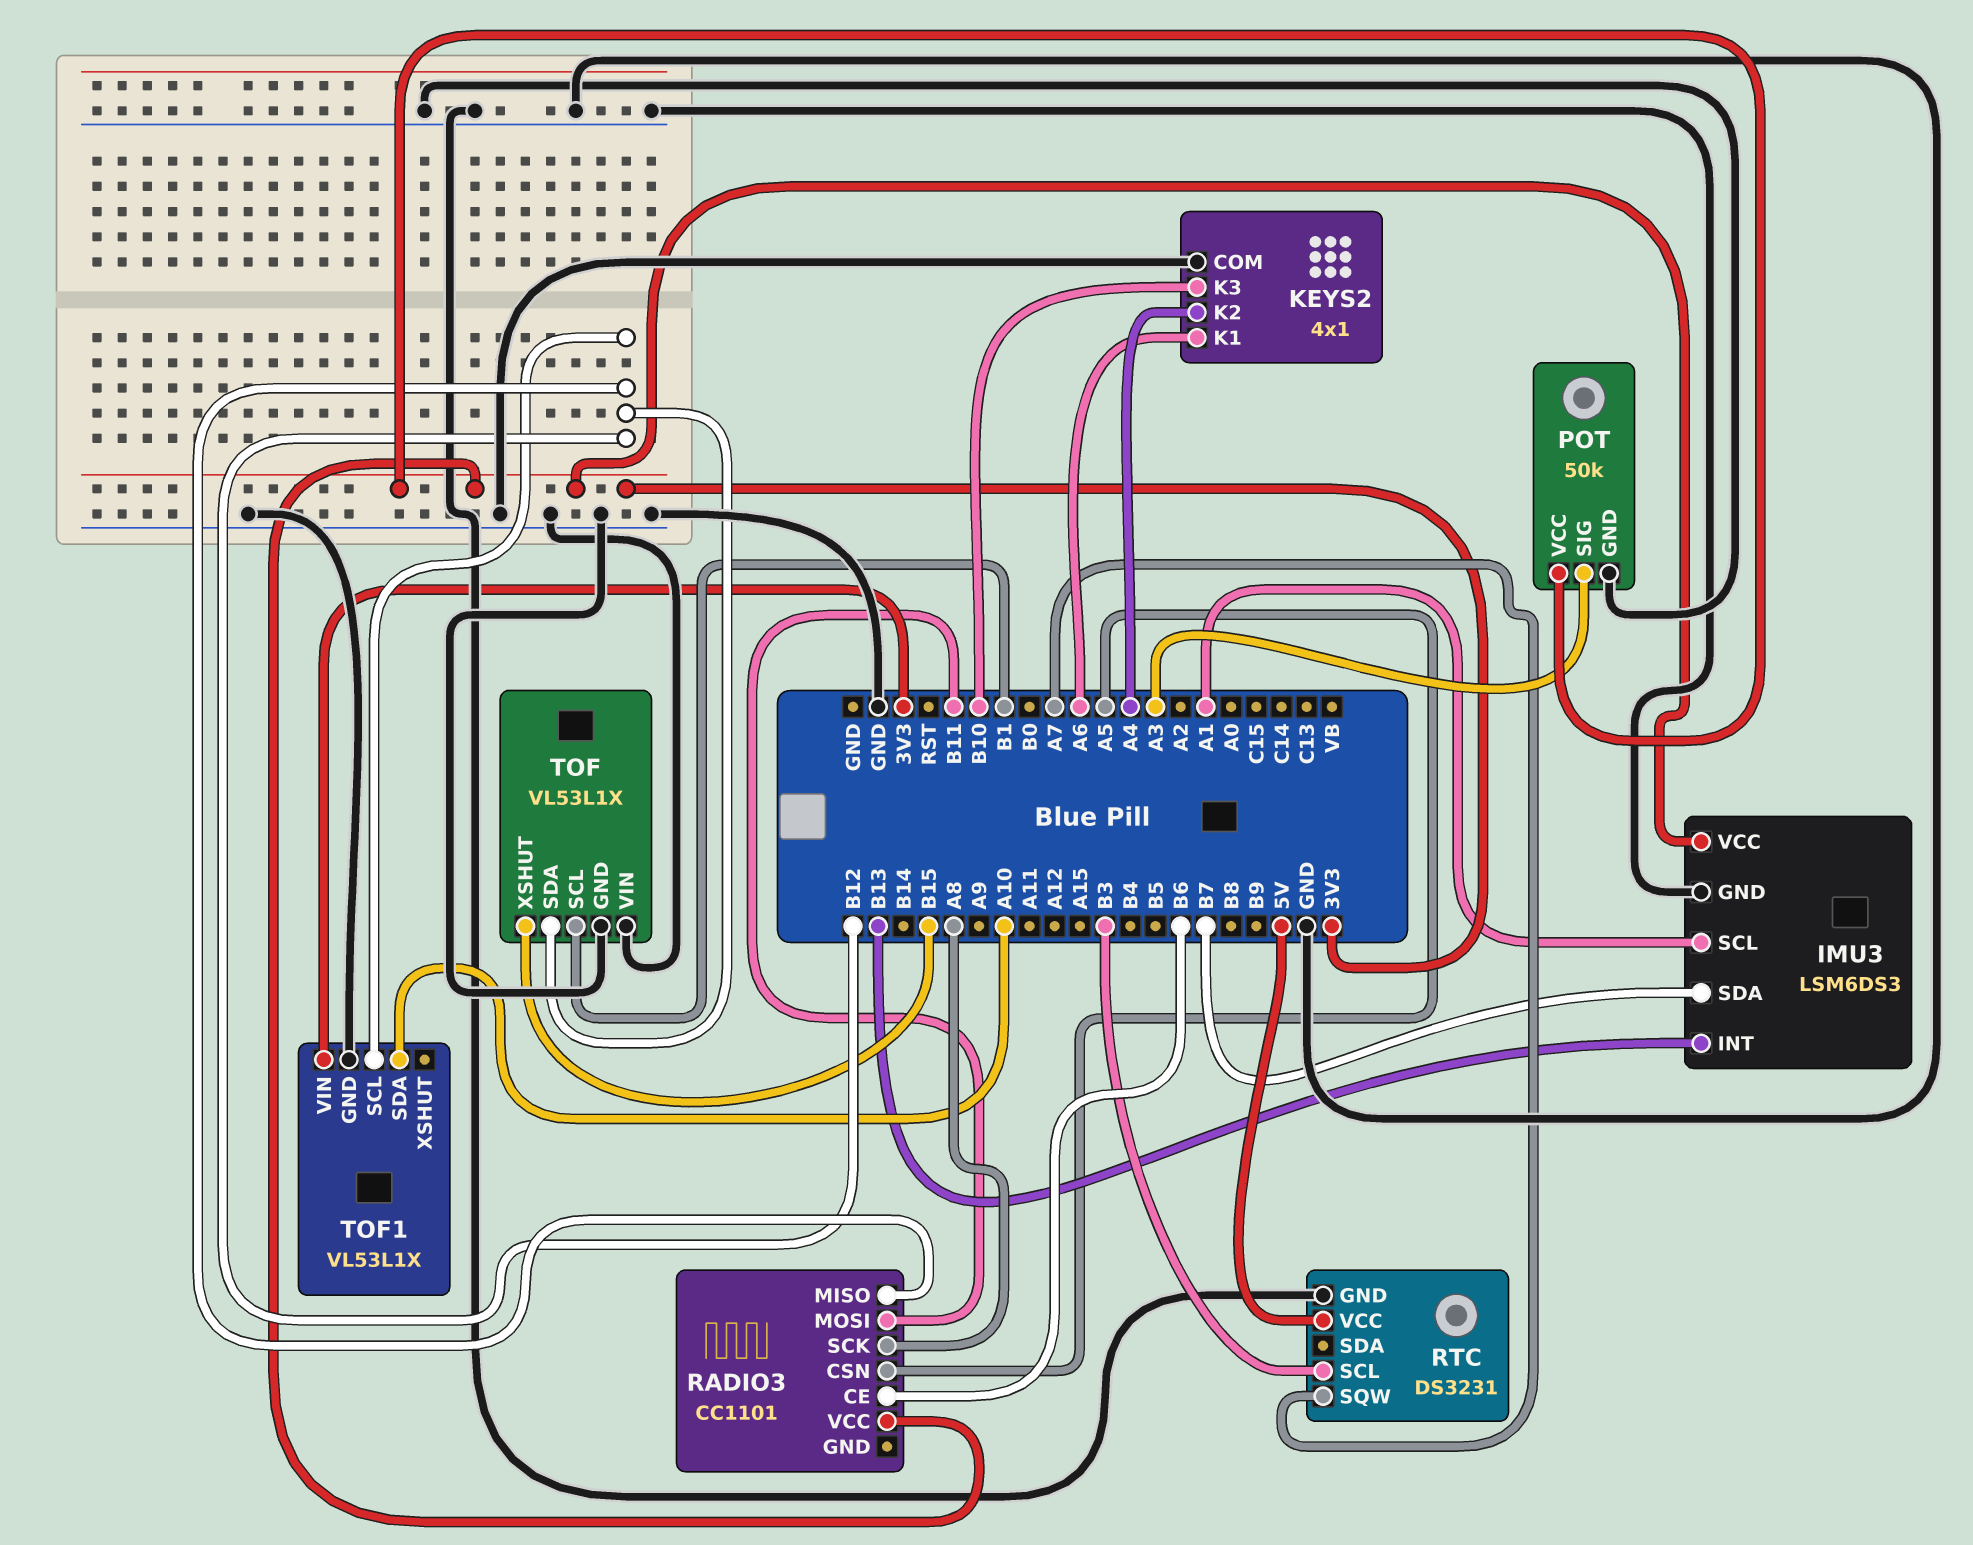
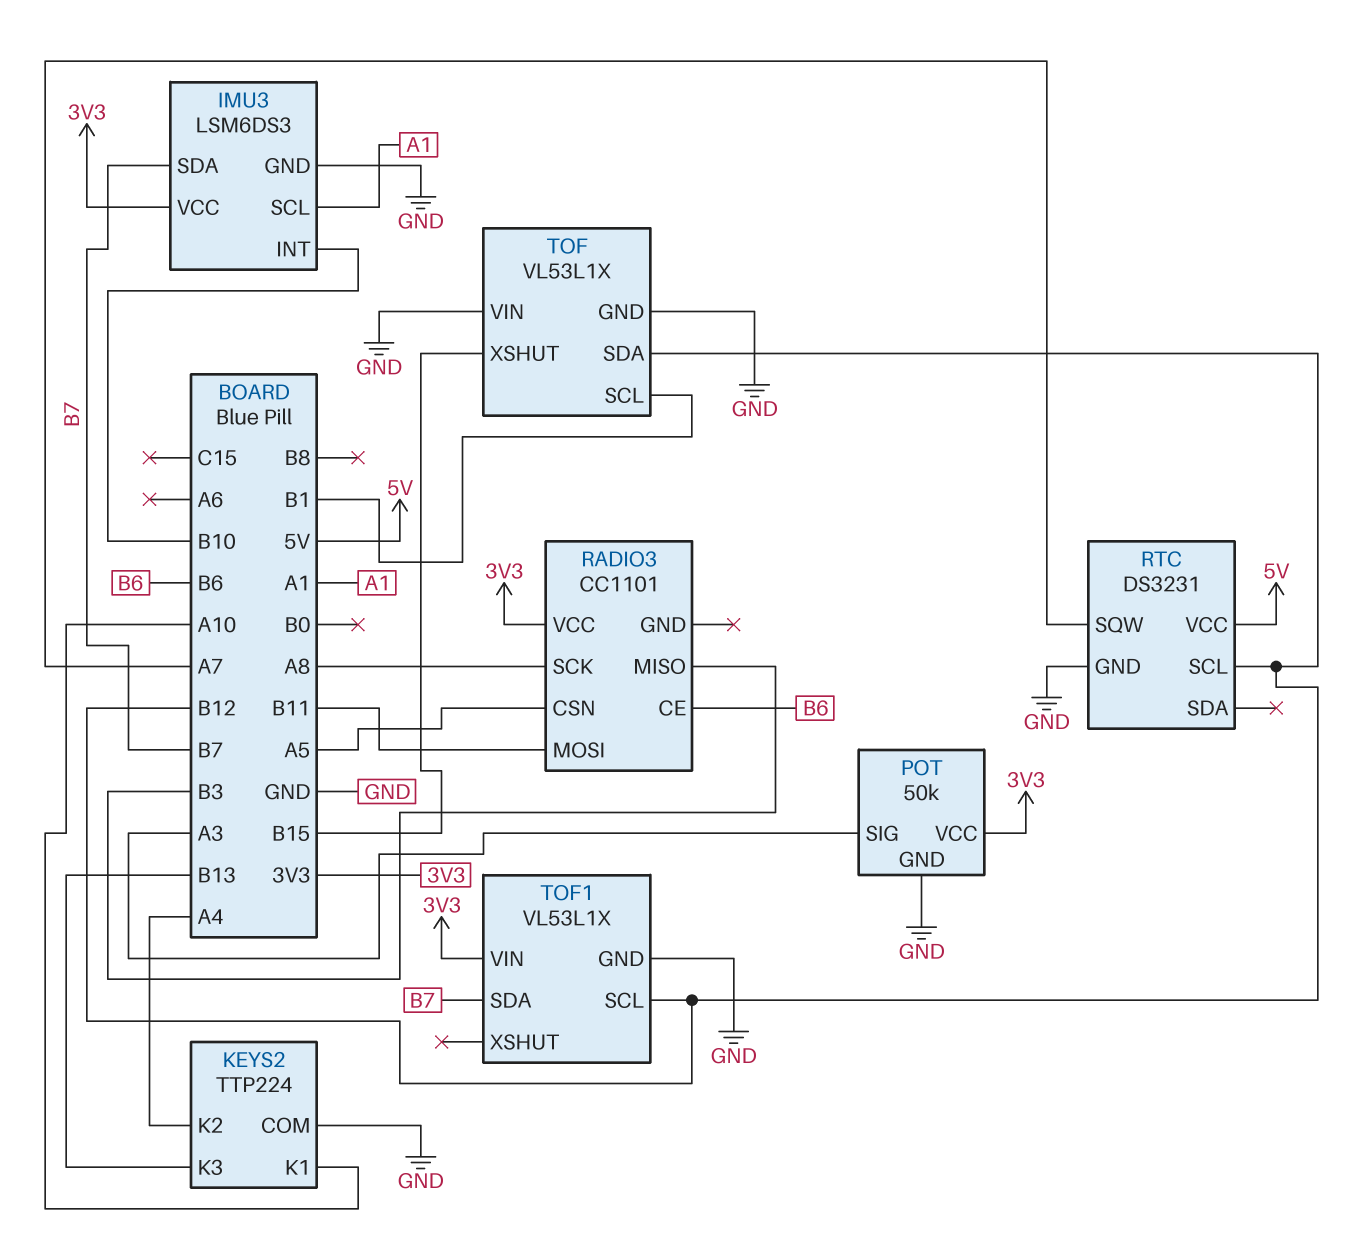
IMU3 pin INT: B13 -> B10
KEYS2: 4x1 -> TTP224
KEYS2 pin K1: A6 -> A10
KEYS2 pin K3: B10 -> B13
RADIO3 pin MISO: B12 -> B3
RTC pin SCL: B3 -> B12
TOF1 pin SDA: A10 -> B7

